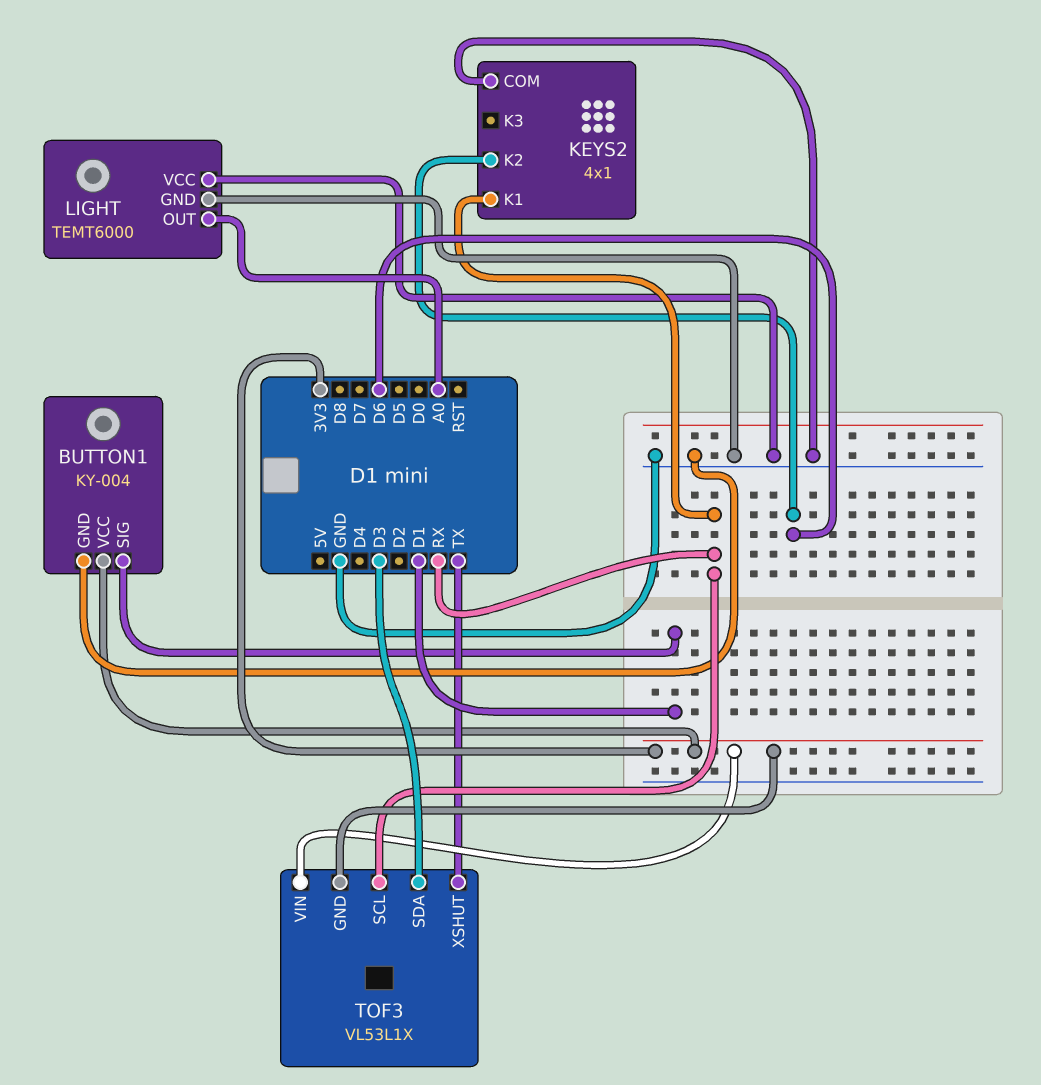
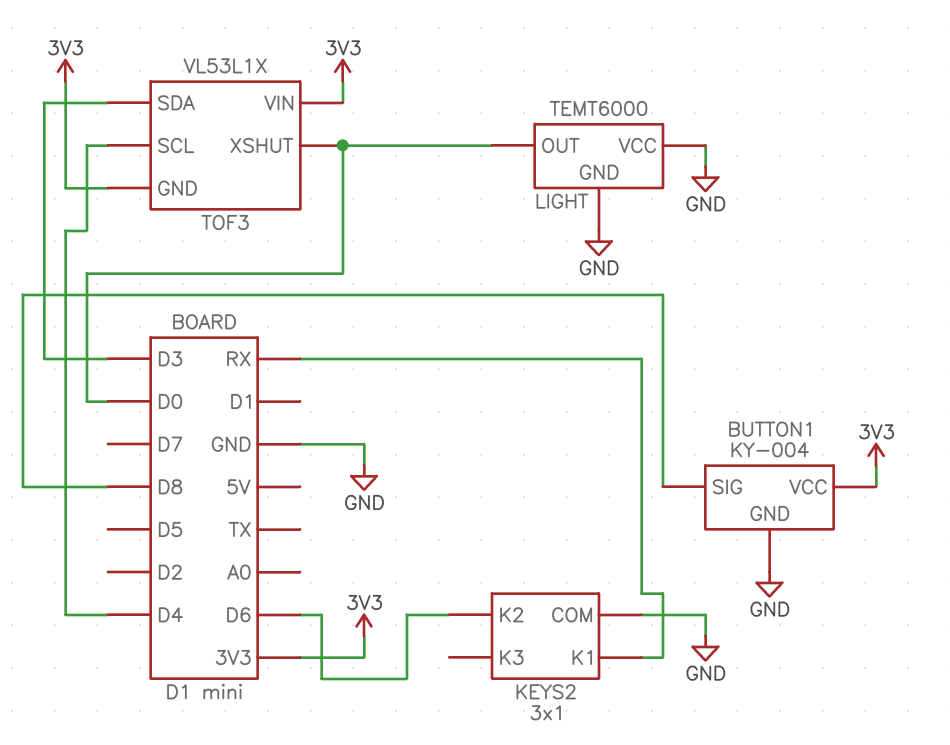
BUTTON1 pin SIG: D1 -> D8
KEYS2: 4x1 -> 3x1
LIGHT pin OUT: A0 -> D0
TOF3 pin SCL: RX -> D4
TOF3 pin XSHUT: TX -> D0

